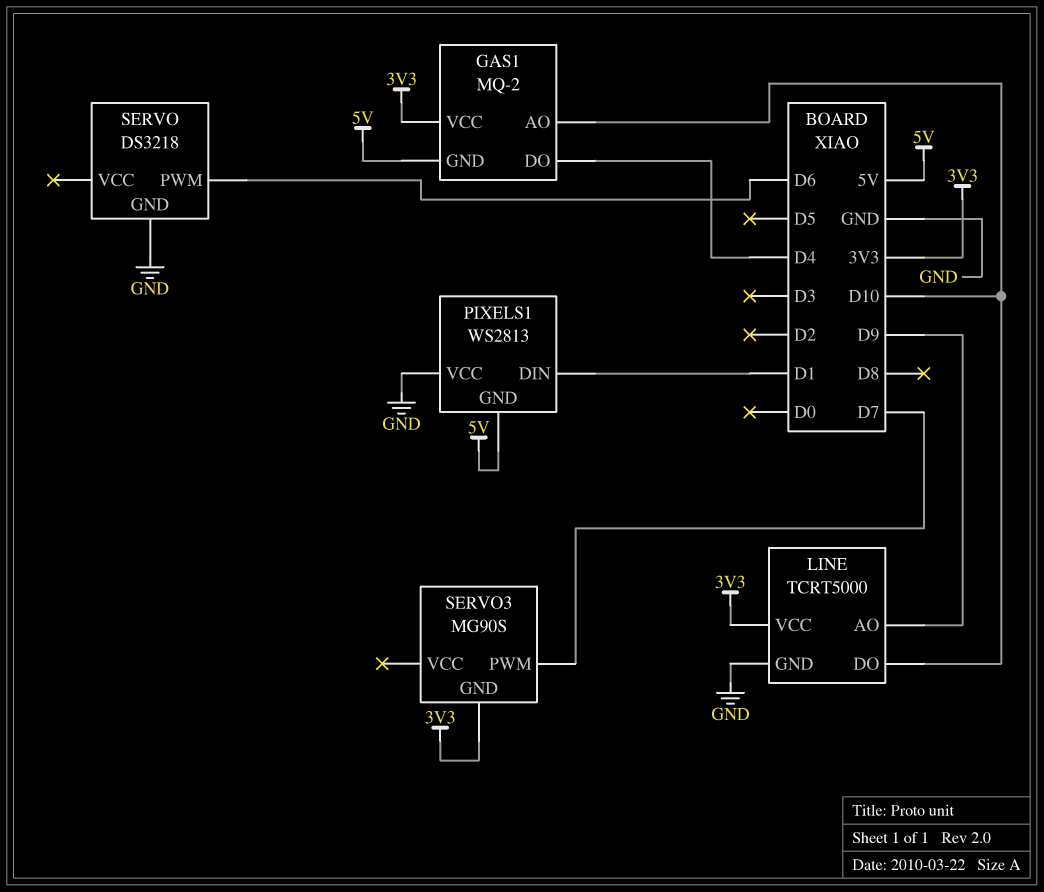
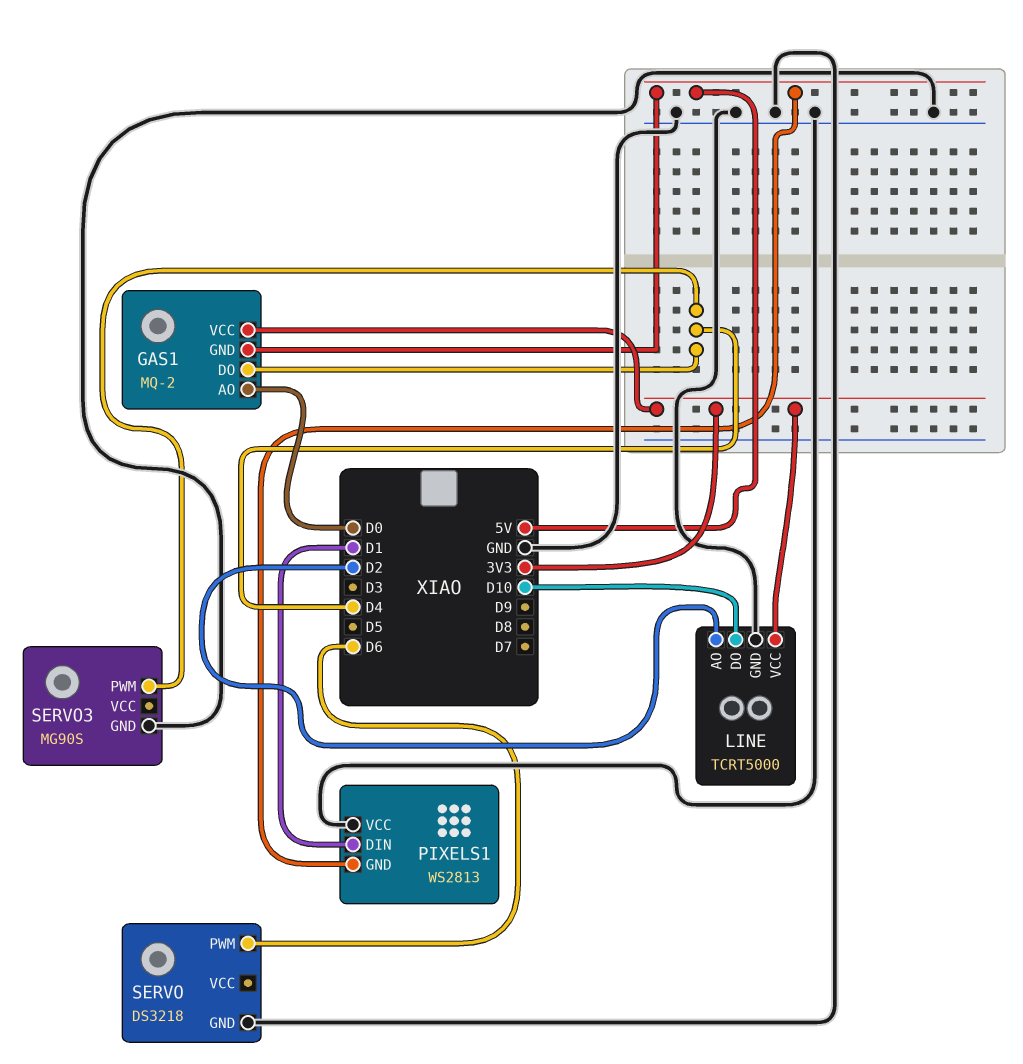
GAS1 pin AO: D10 -> D0
LINE pin AO: D9 -> D2
SERVO3 pin GND: 3V3 -> GND
SERVO3 pin PWM: D7 -> D4

